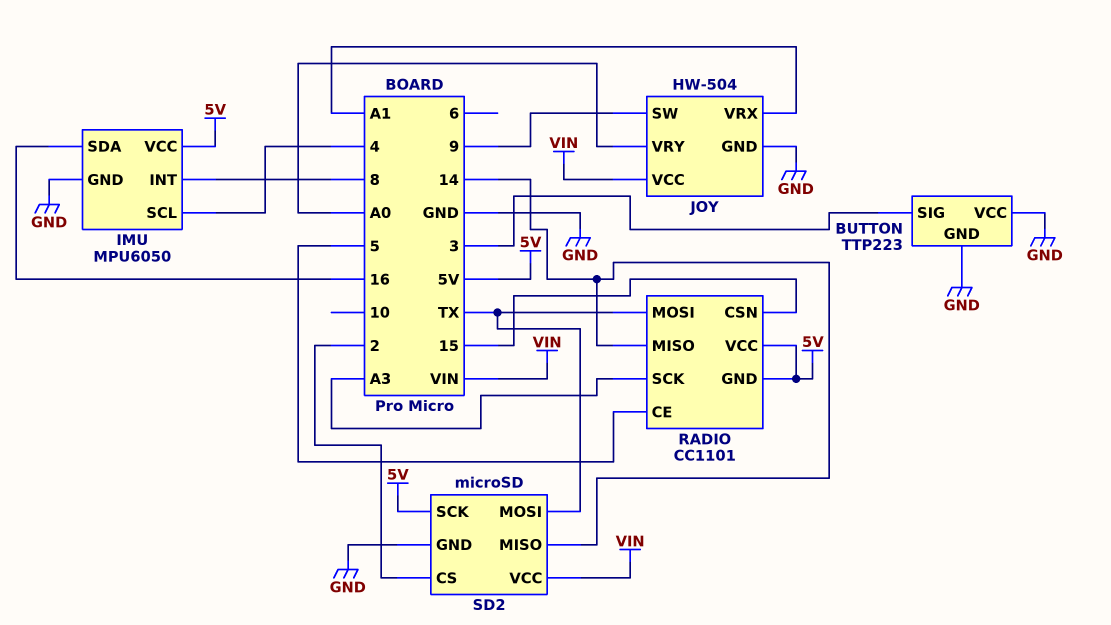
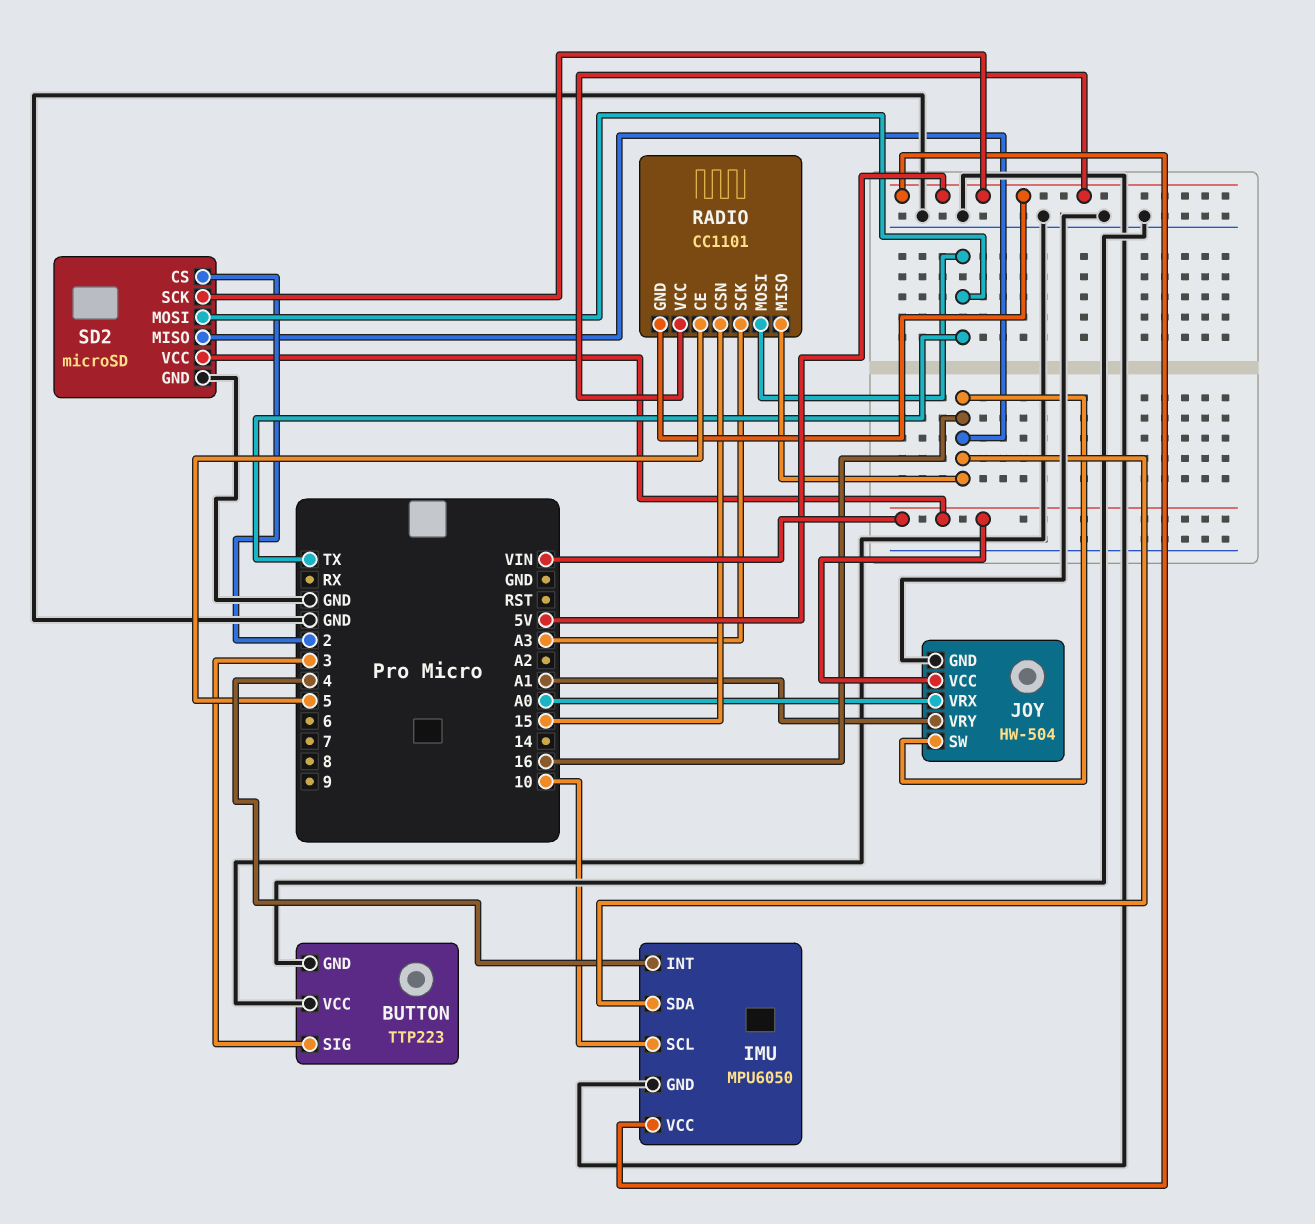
IMU pin INT: 8 -> 4
IMU pin SCL: 4 -> 10
JOY pin SW: 9 -> 16
JOY pin VRX: A1 -> A0
JOY pin VRY: A0 -> A1
RADIO pin MISO: 14 -> 16
SD2 pin MISO: 14 -> 16

